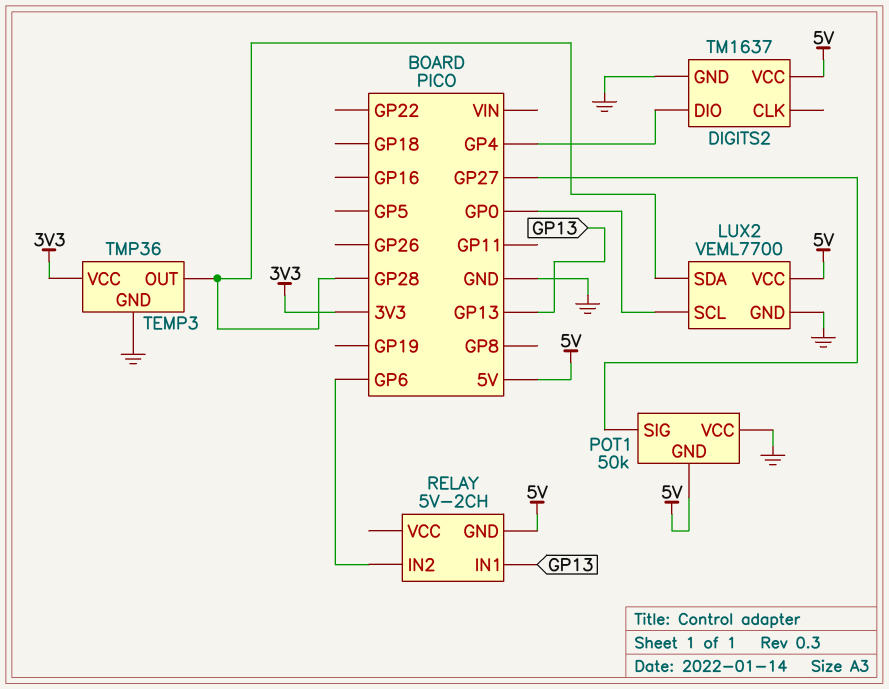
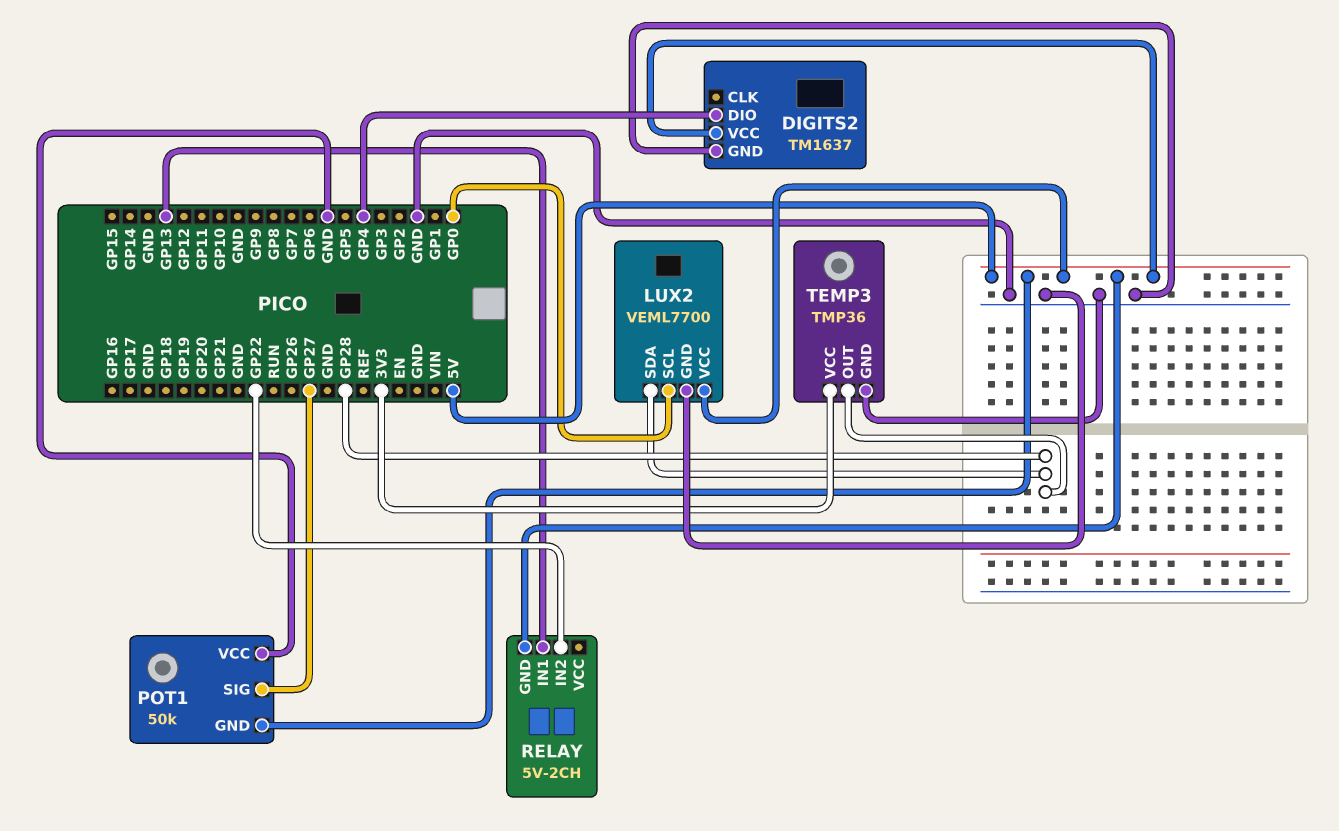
RELAY pin IN2: GP6 -> GP22

